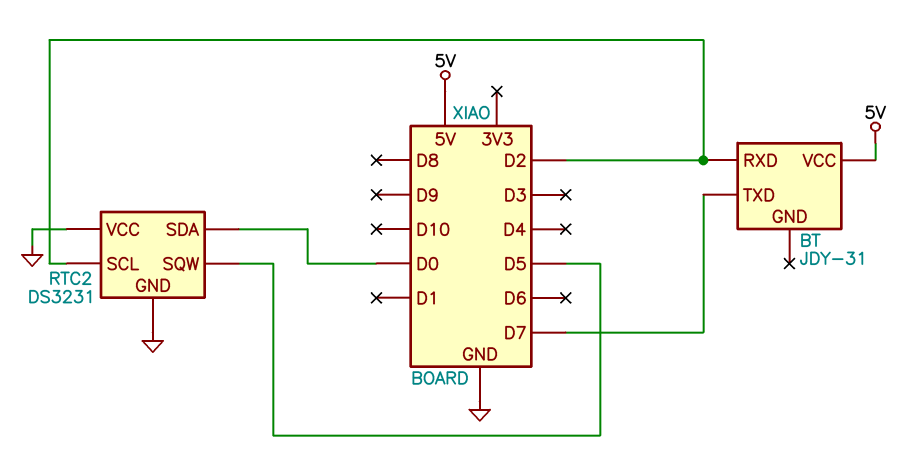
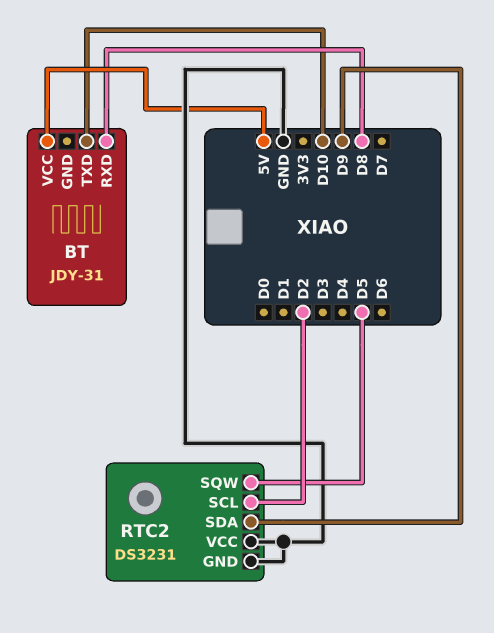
BT pin RXD: D2 -> D8
BT pin TXD: D7 -> D10
RTC2 pin SDA: D0 -> D9

